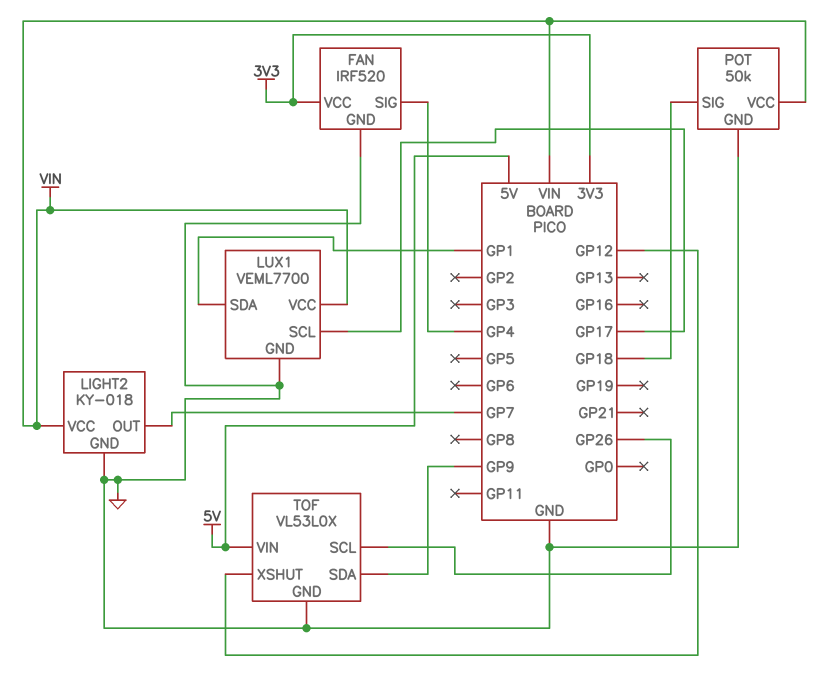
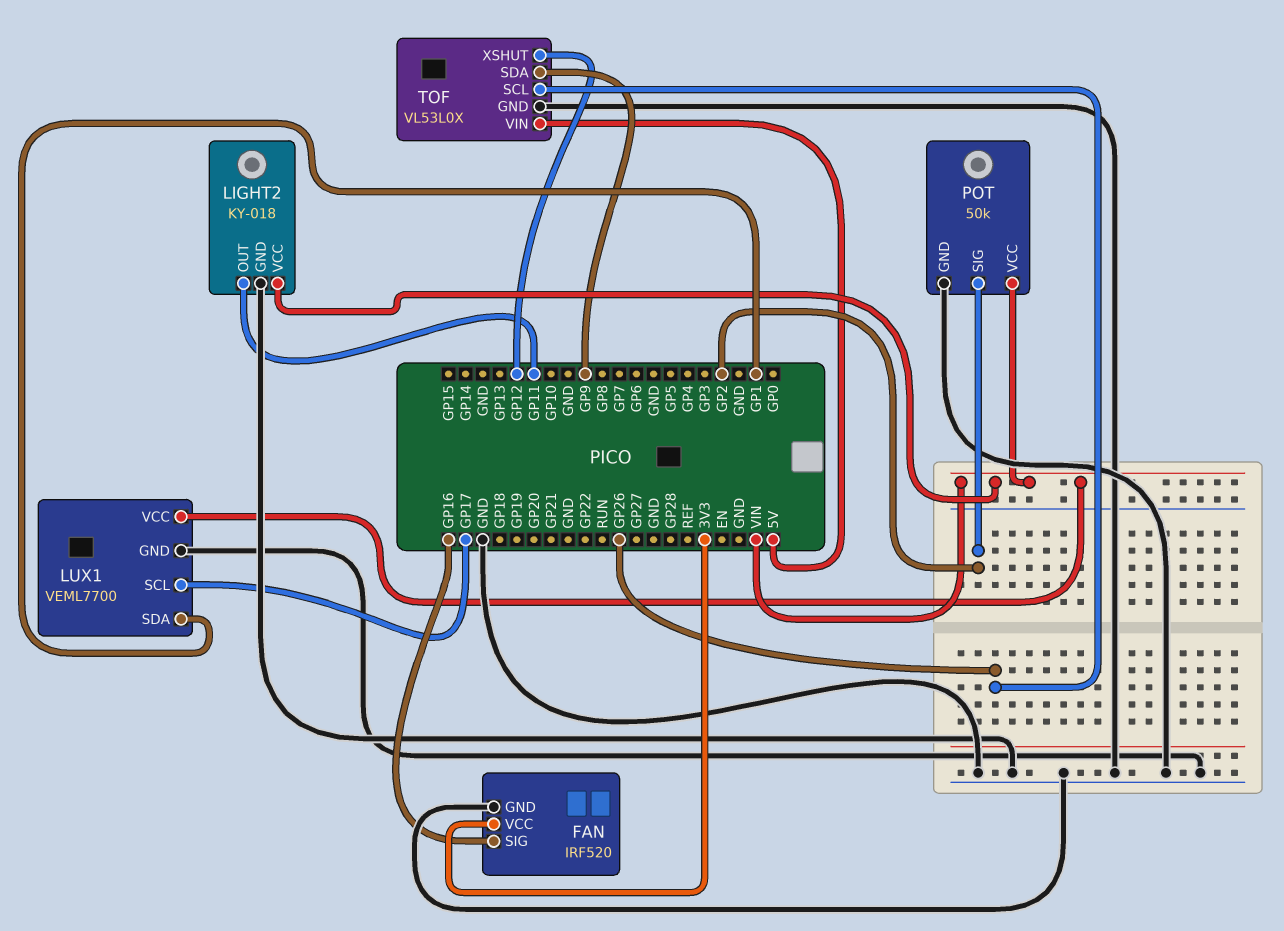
FAN pin SIG: GP4 -> GP16
LIGHT2 pin OUT: GP7 -> GP11
POT pin SIG: GP18 -> GP2

